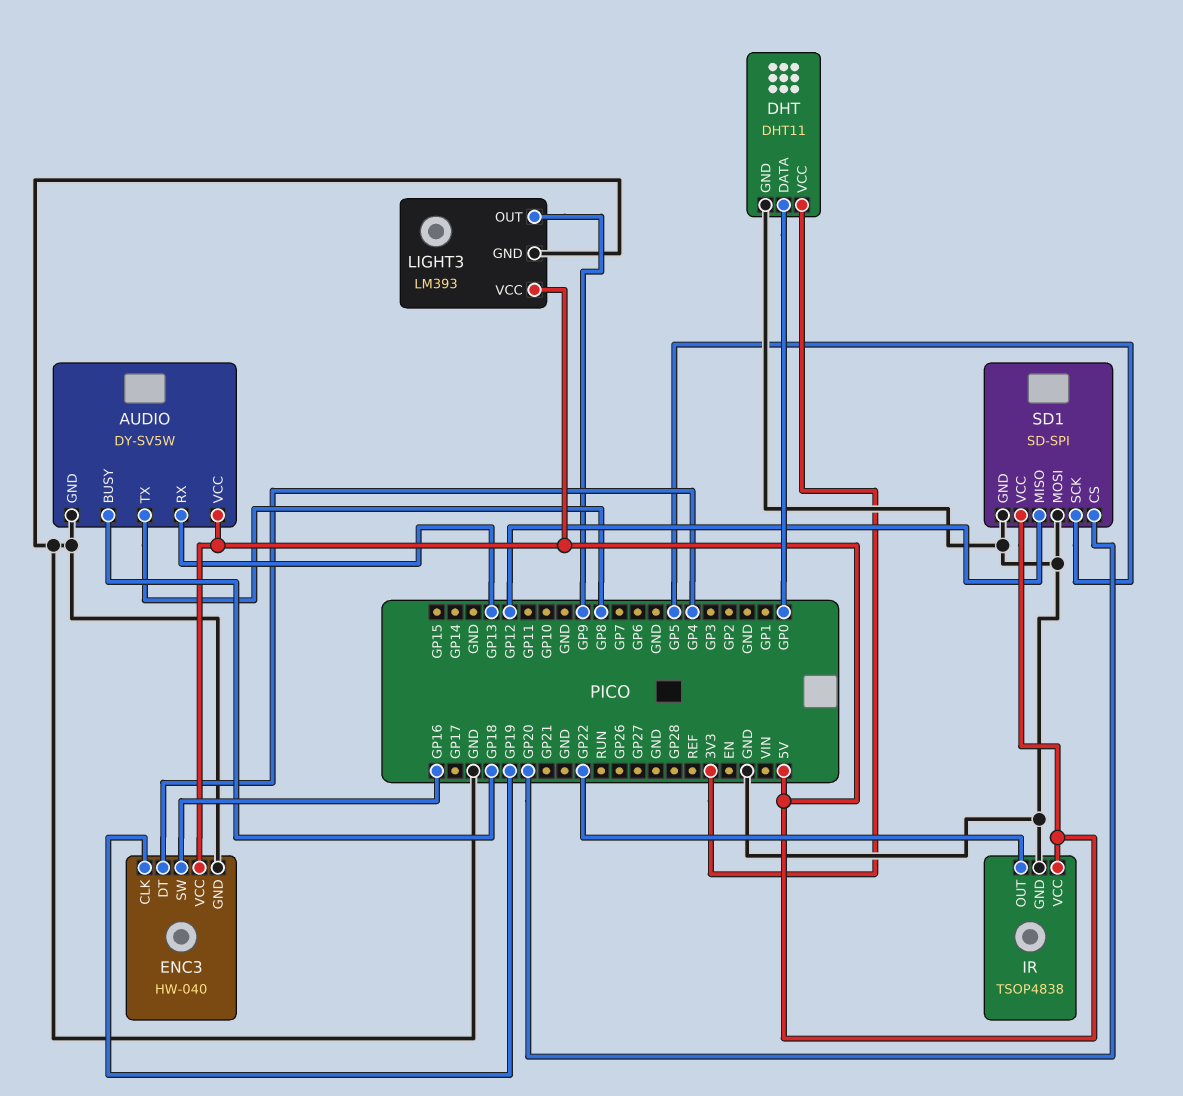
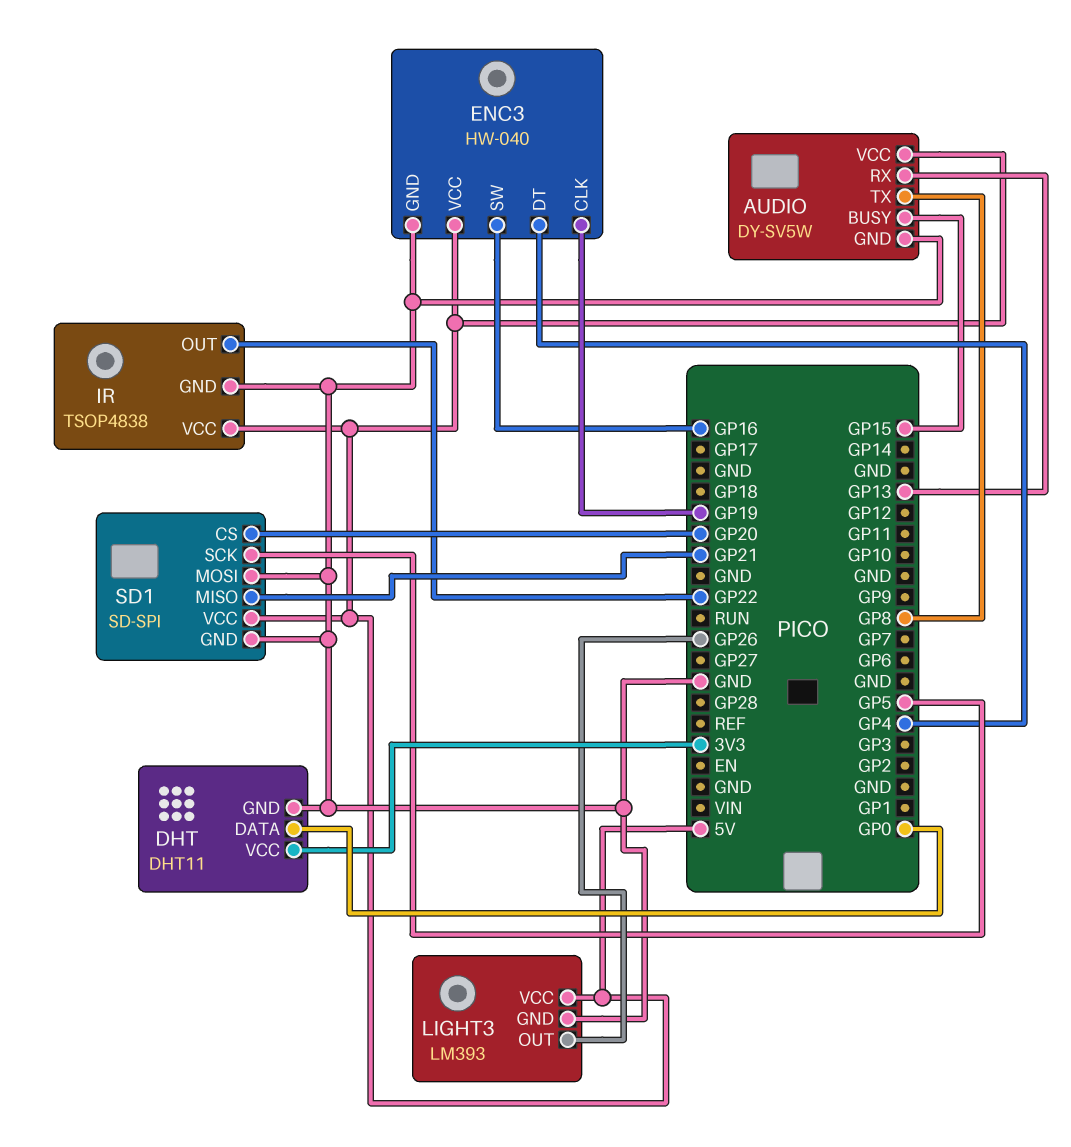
AUDIO pin BUSY: GP18 -> GP15
LIGHT3 pin OUT: GP9 -> GP26
SD1 pin MISO: GP12 -> GP21

